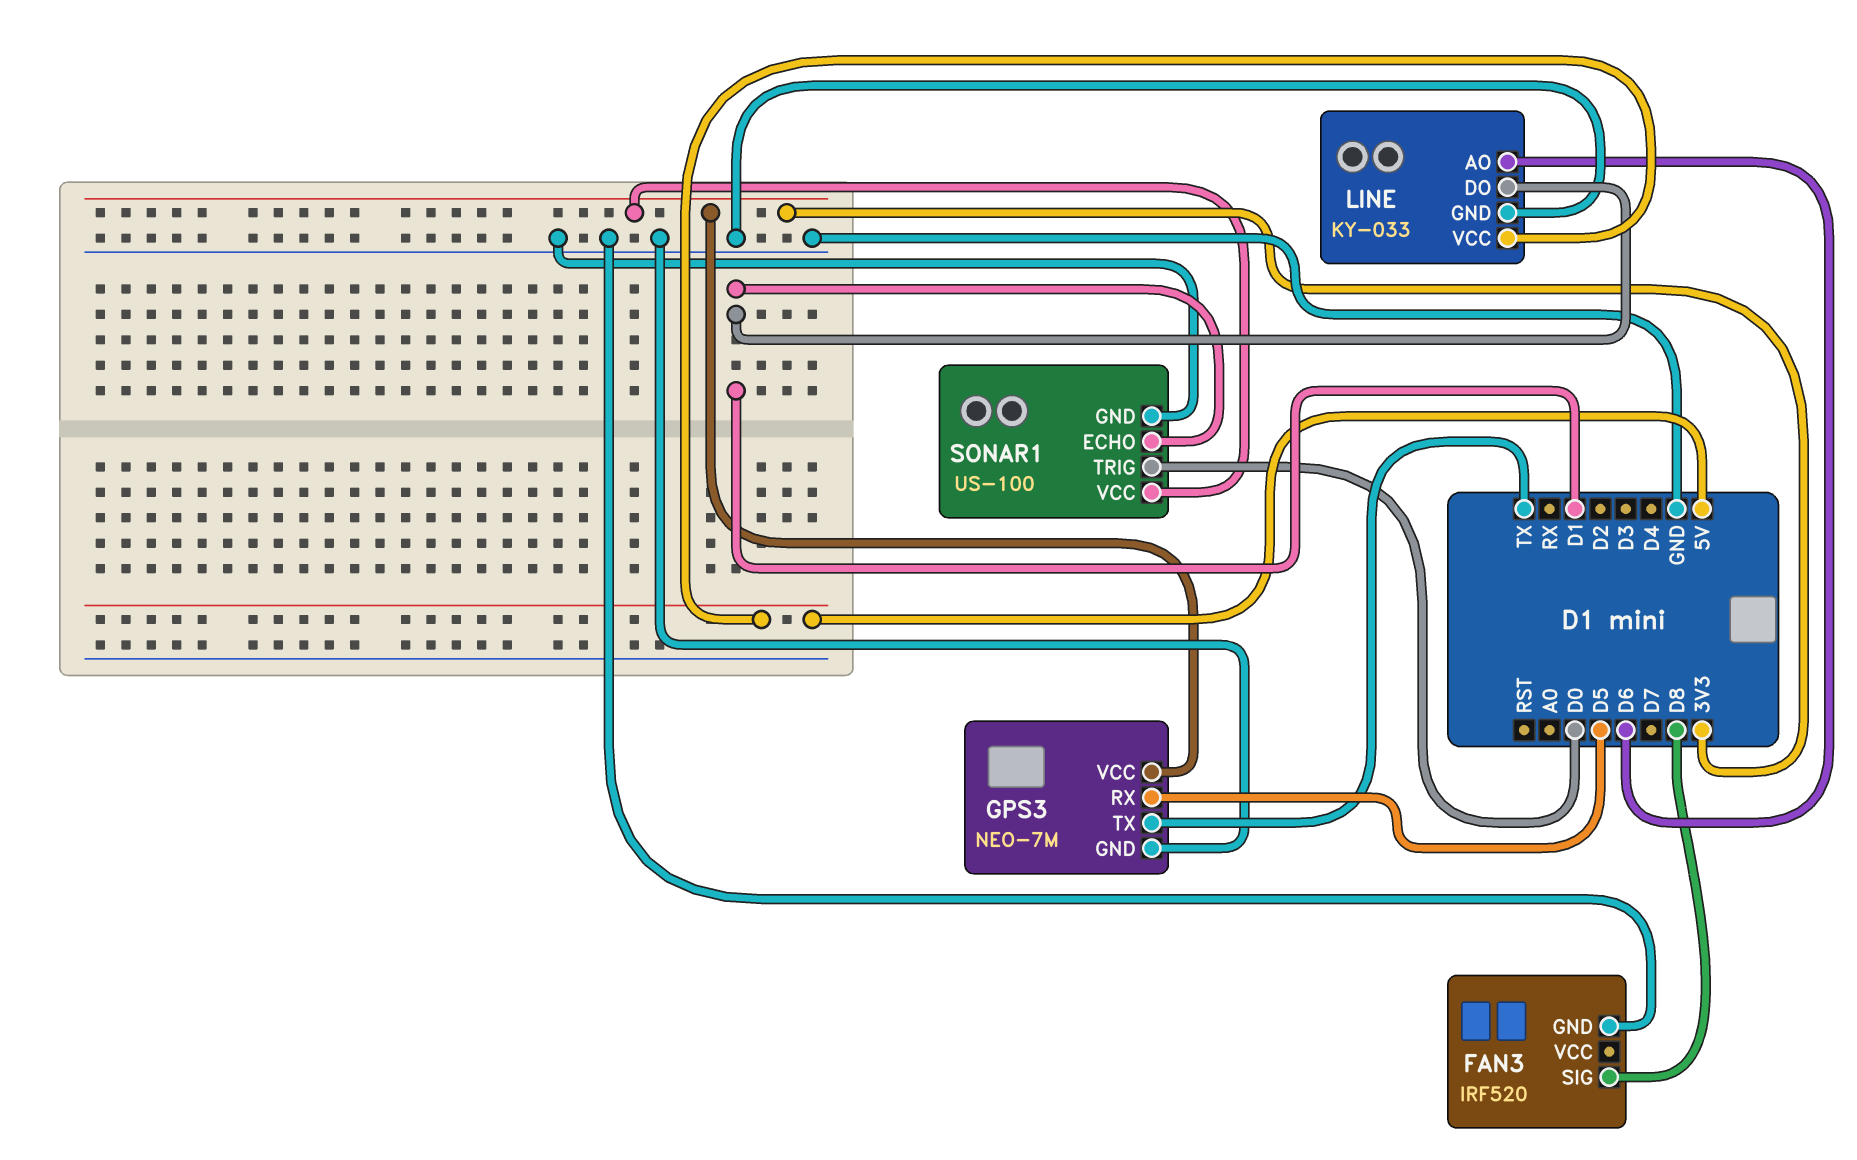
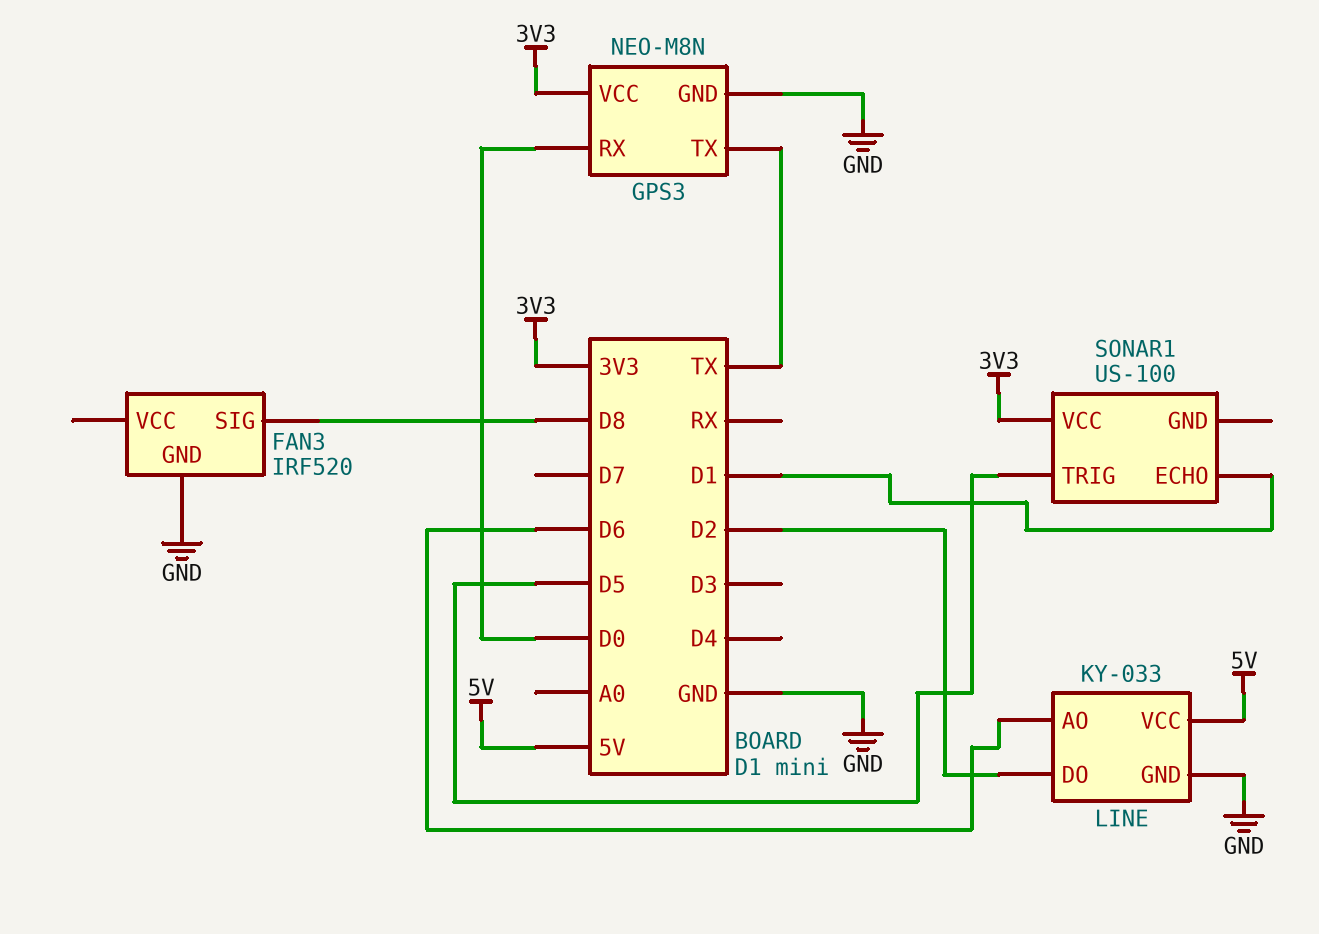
GPS3: NEO-7M -> NEO-M8N
GPS3 pin RX: D5 -> D0
LINE pin DO: D1 -> D2
SONAR1 pin GND: GND -> none
SONAR1 pin TRIG: D0 -> D5

